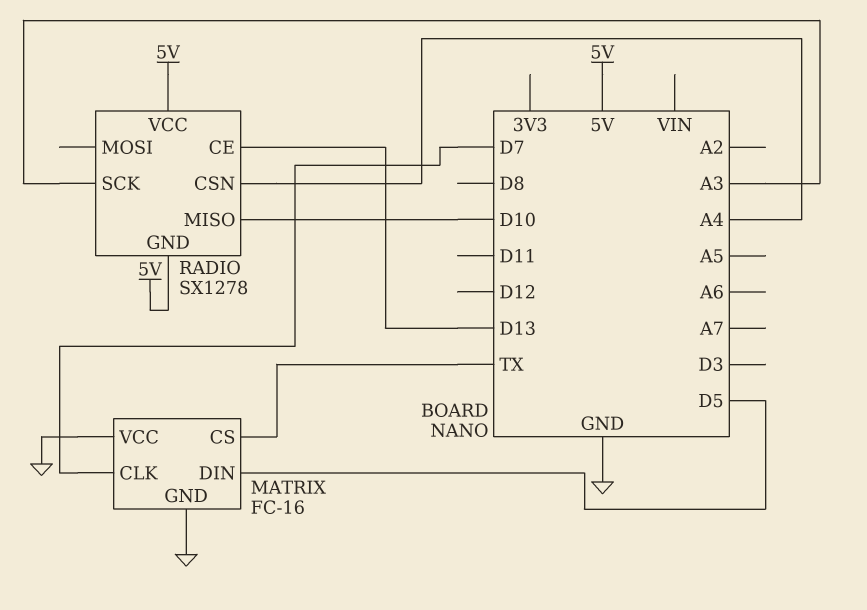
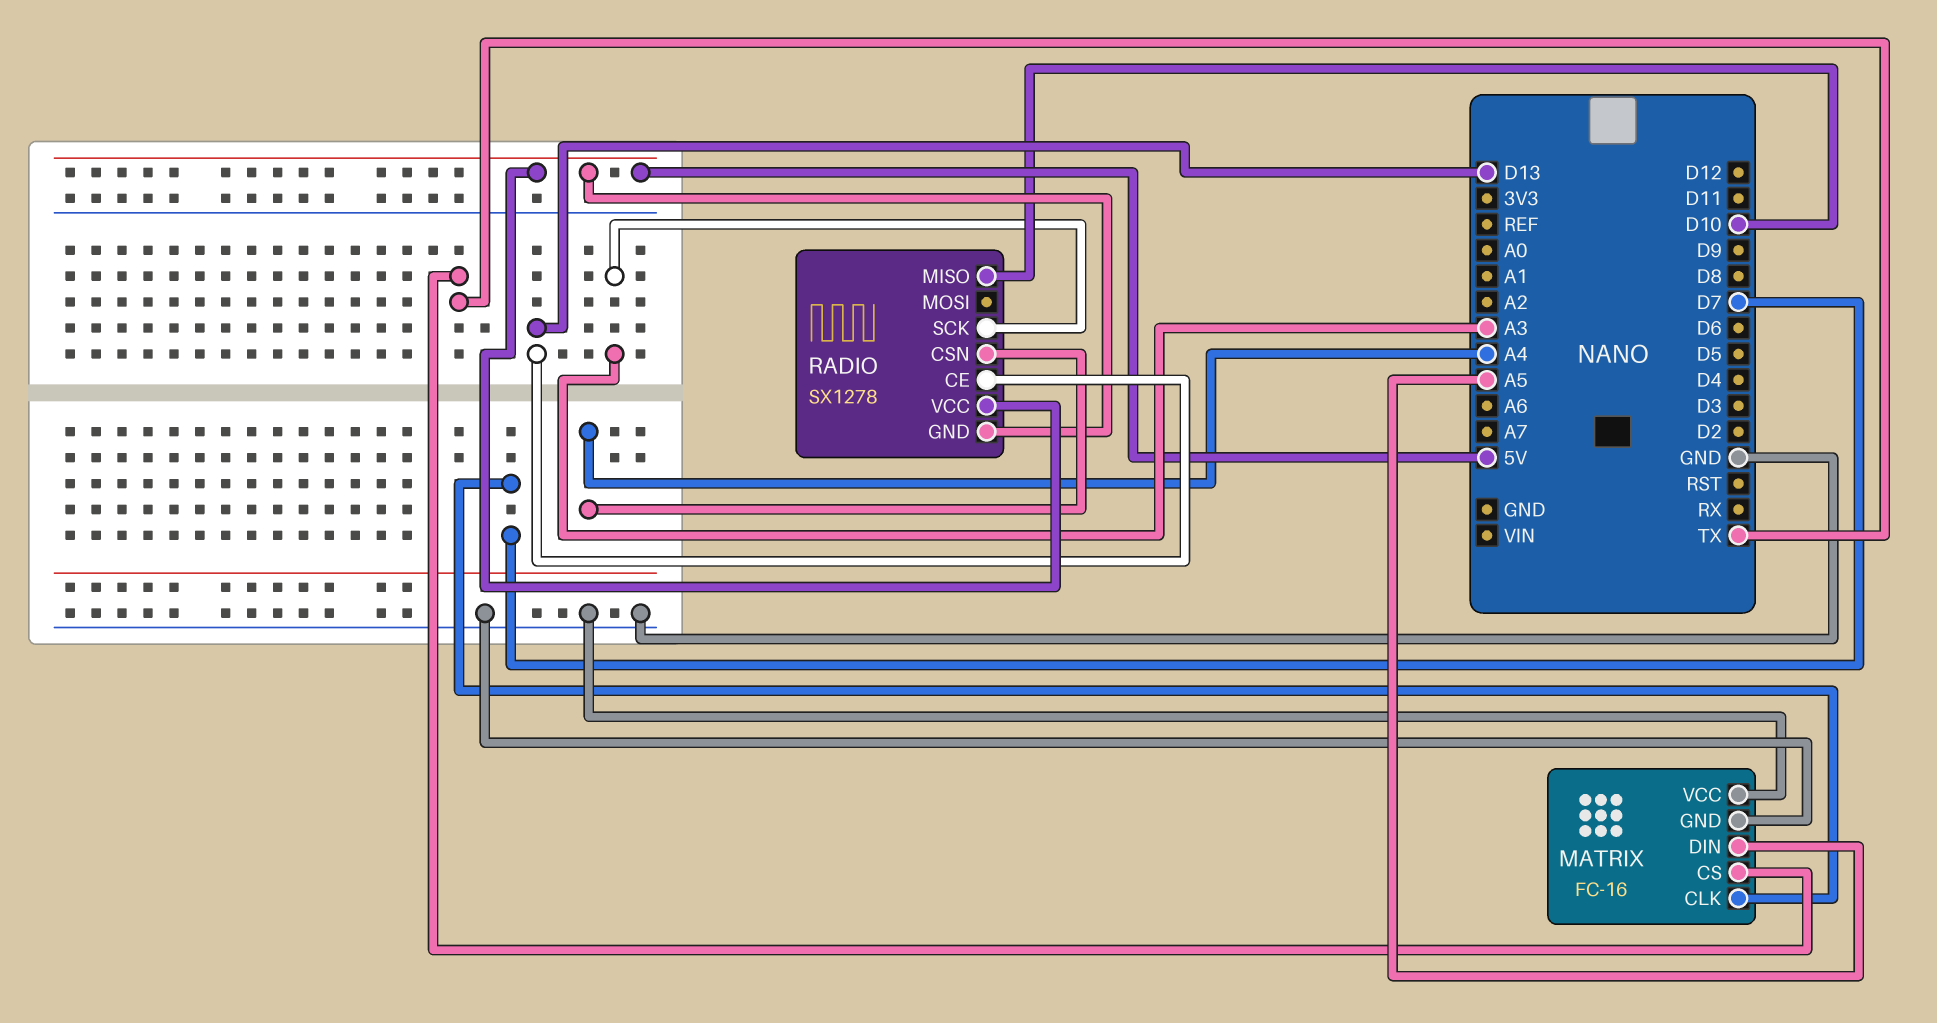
MATRIX pin DIN: D5 -> A5

